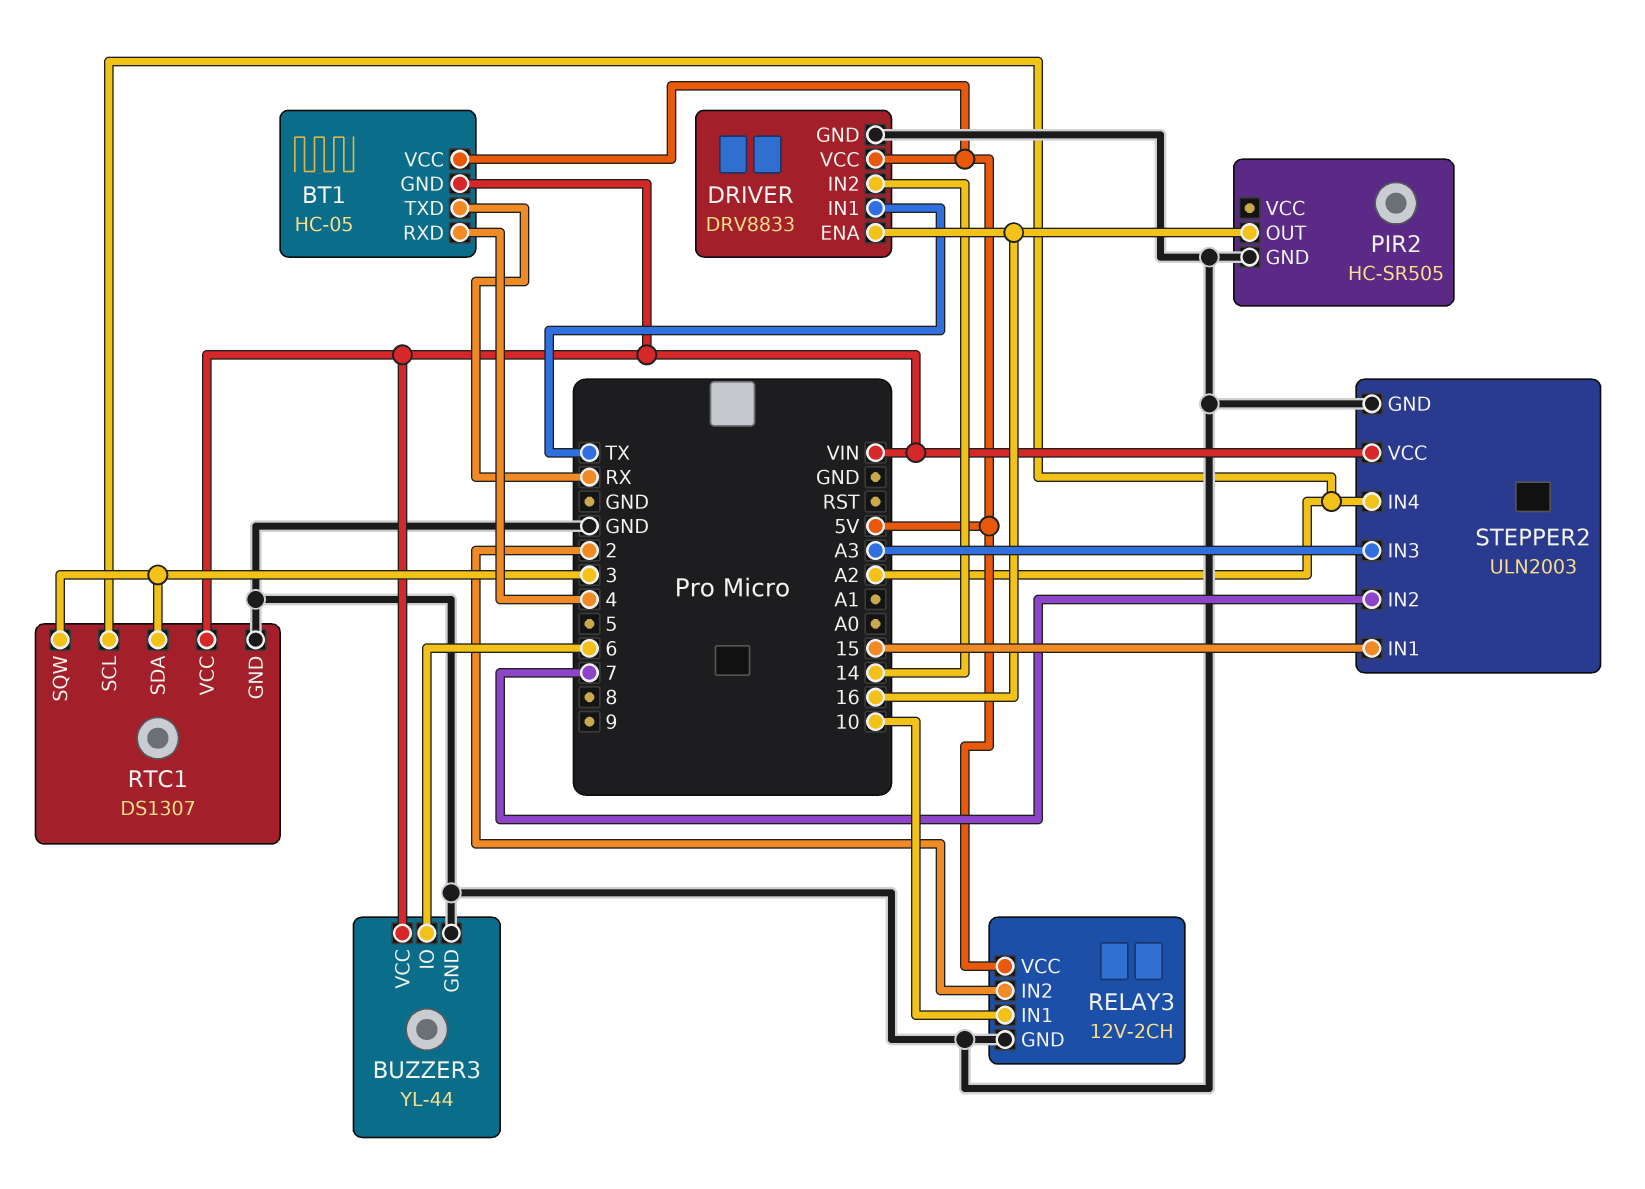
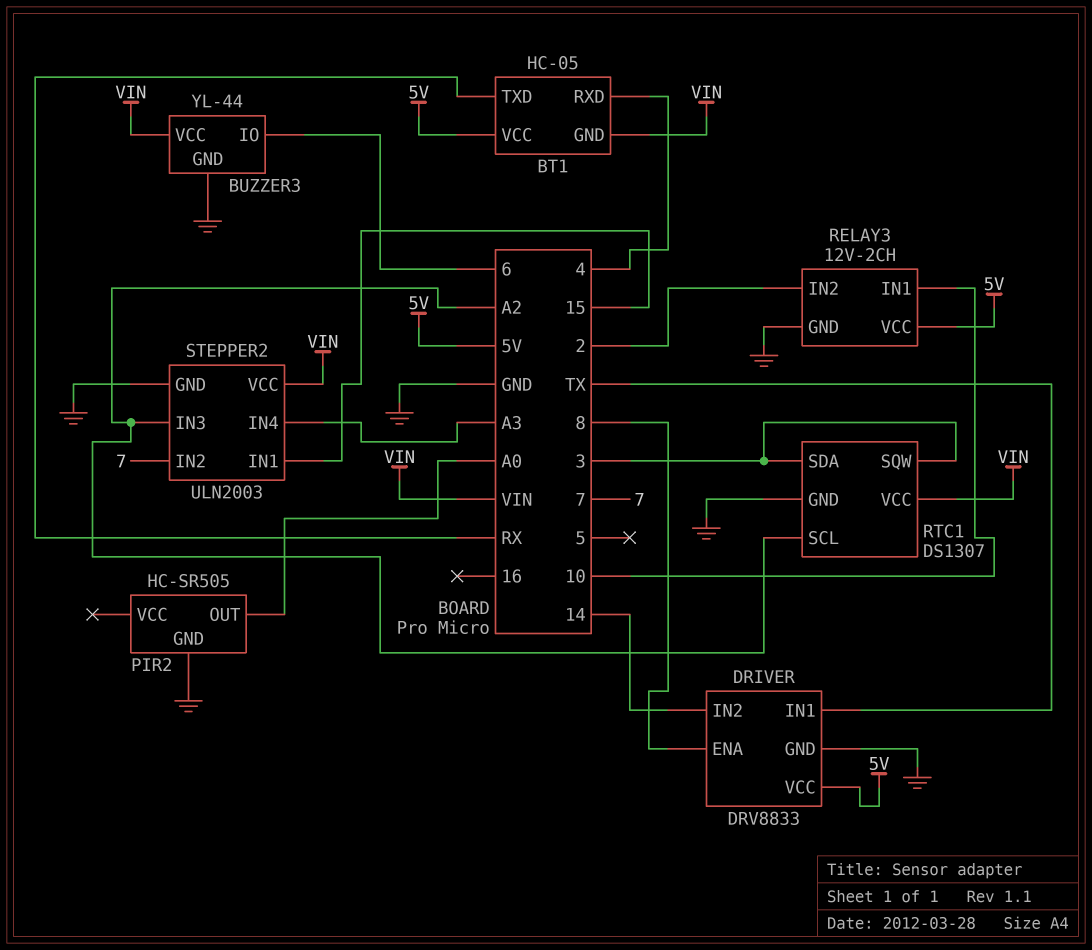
DRIVER pin ENA: 16 -> 8
PIR2 pin OUT: 16 -> A0
STEPPER2 pin IN3: A3 -> A2
STEPPER2 pin IN4: A2 -> A3

